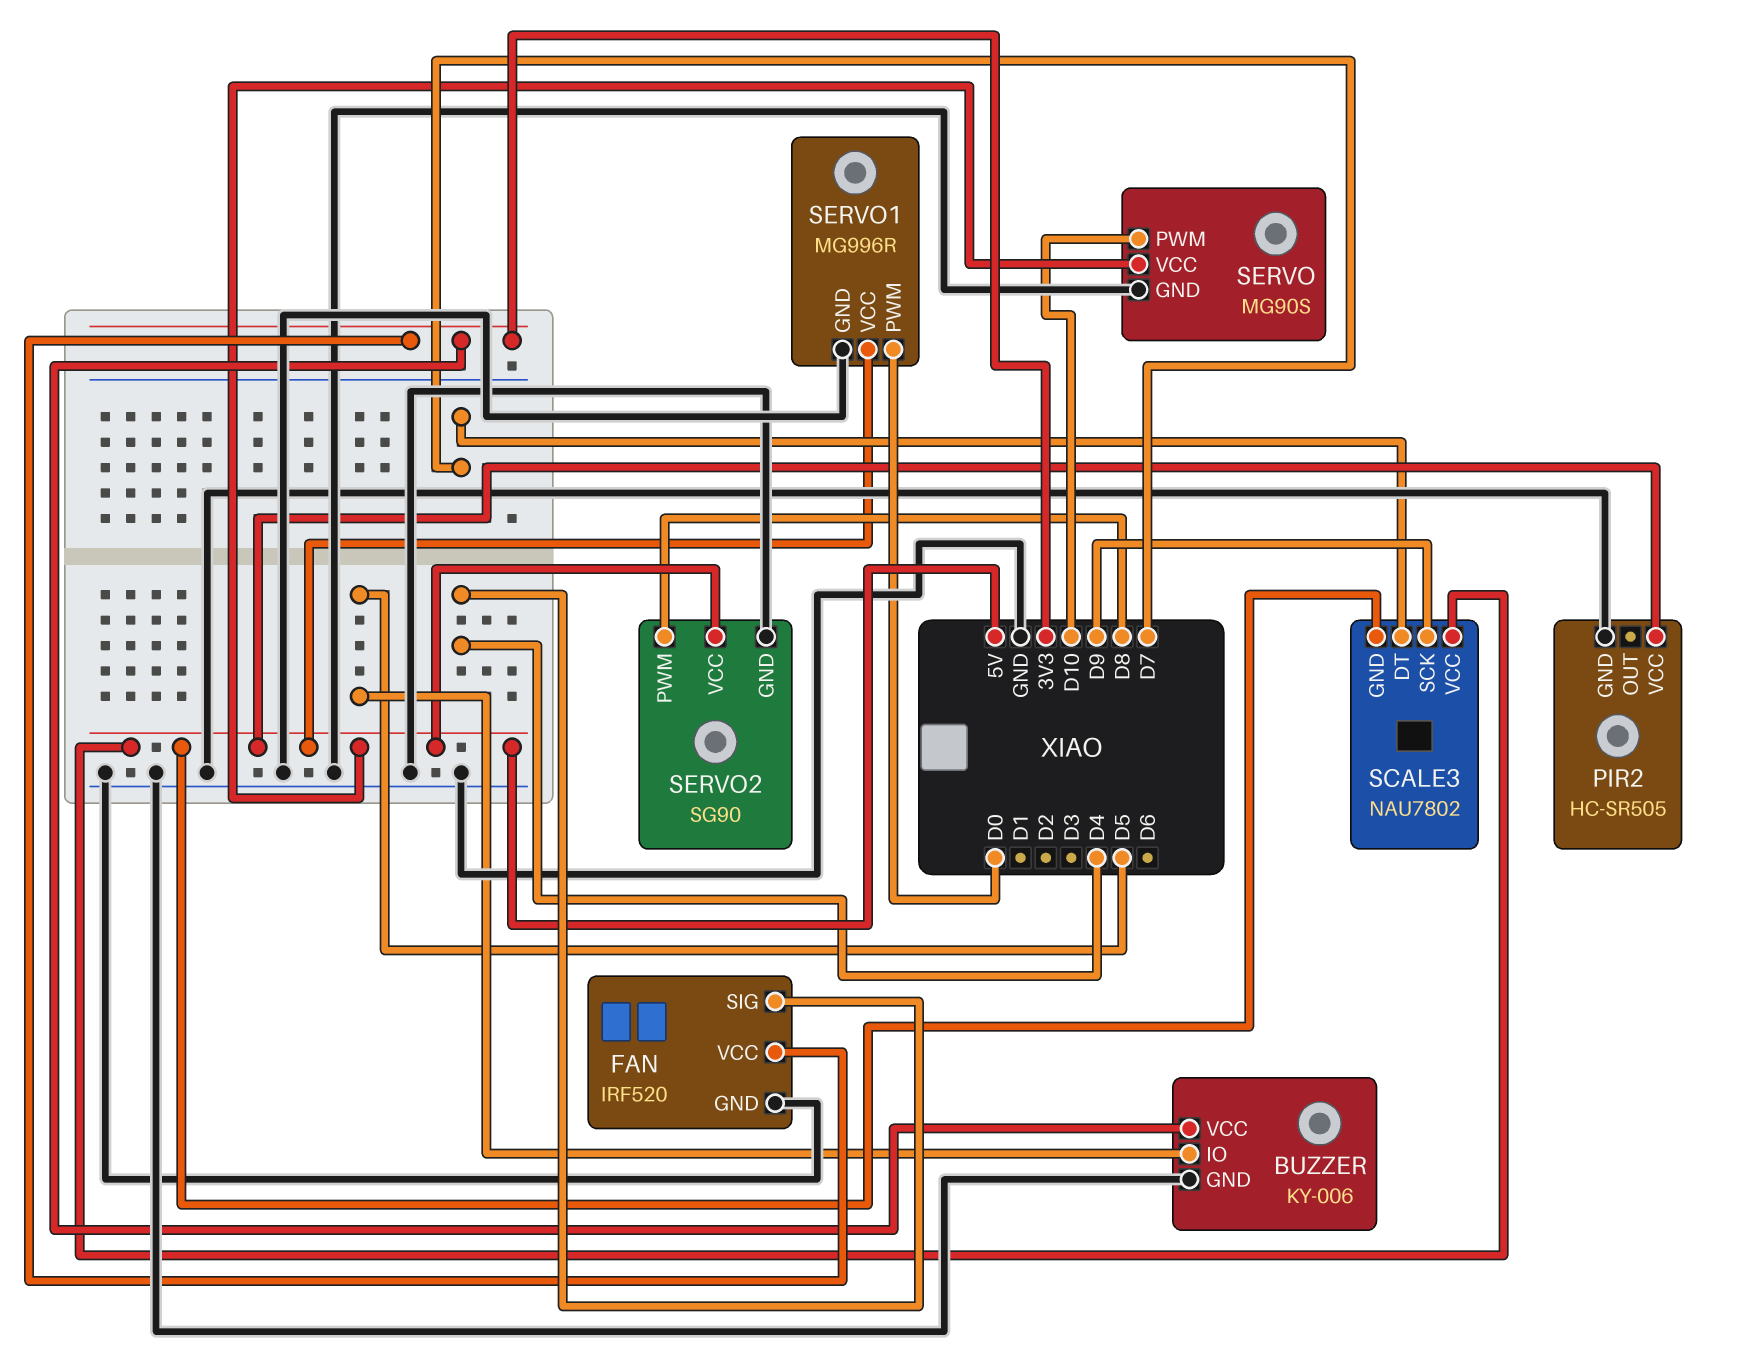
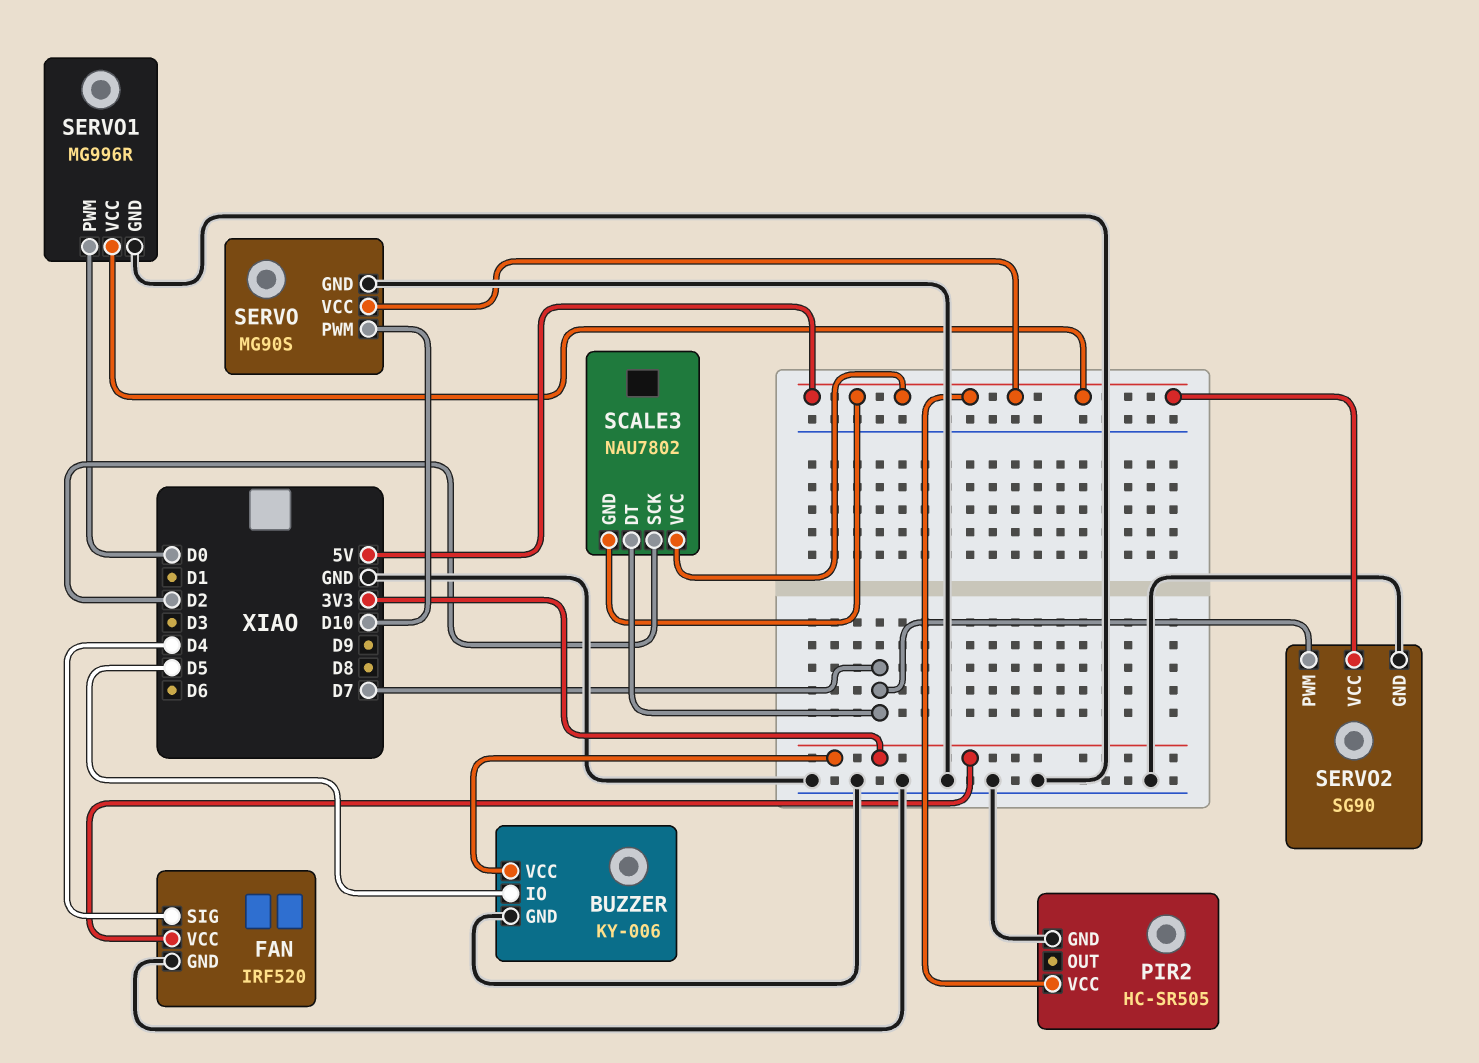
SCALE3 pin SCK: D9 -> D2
SERVO2 pin PWM: D8 -> D7

